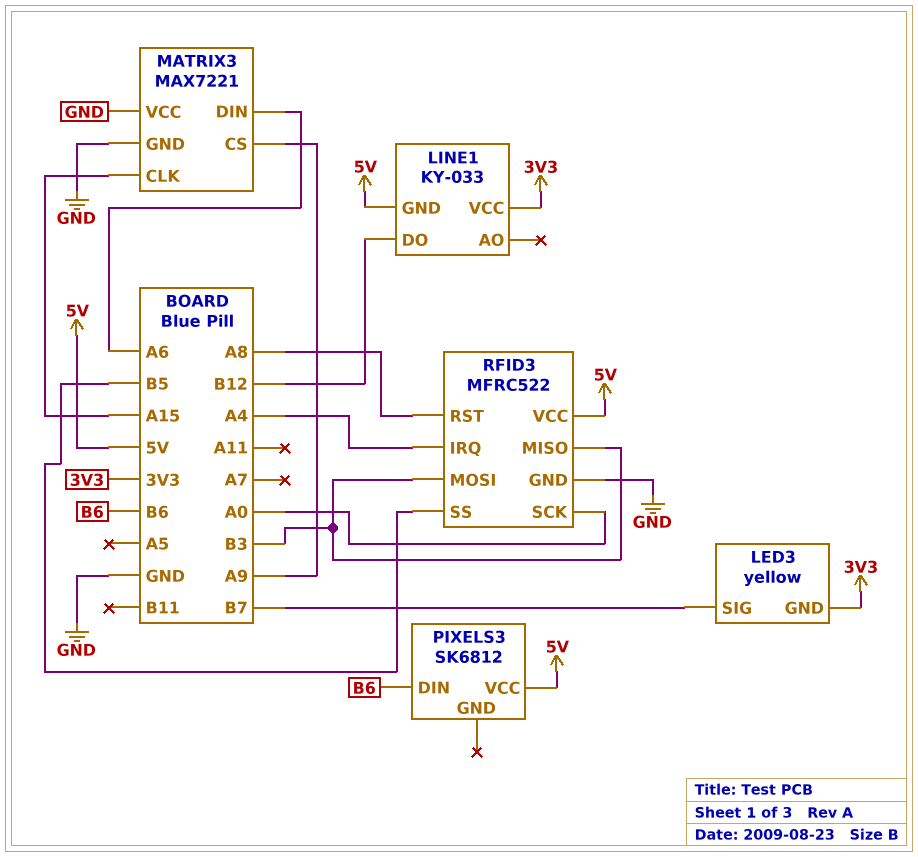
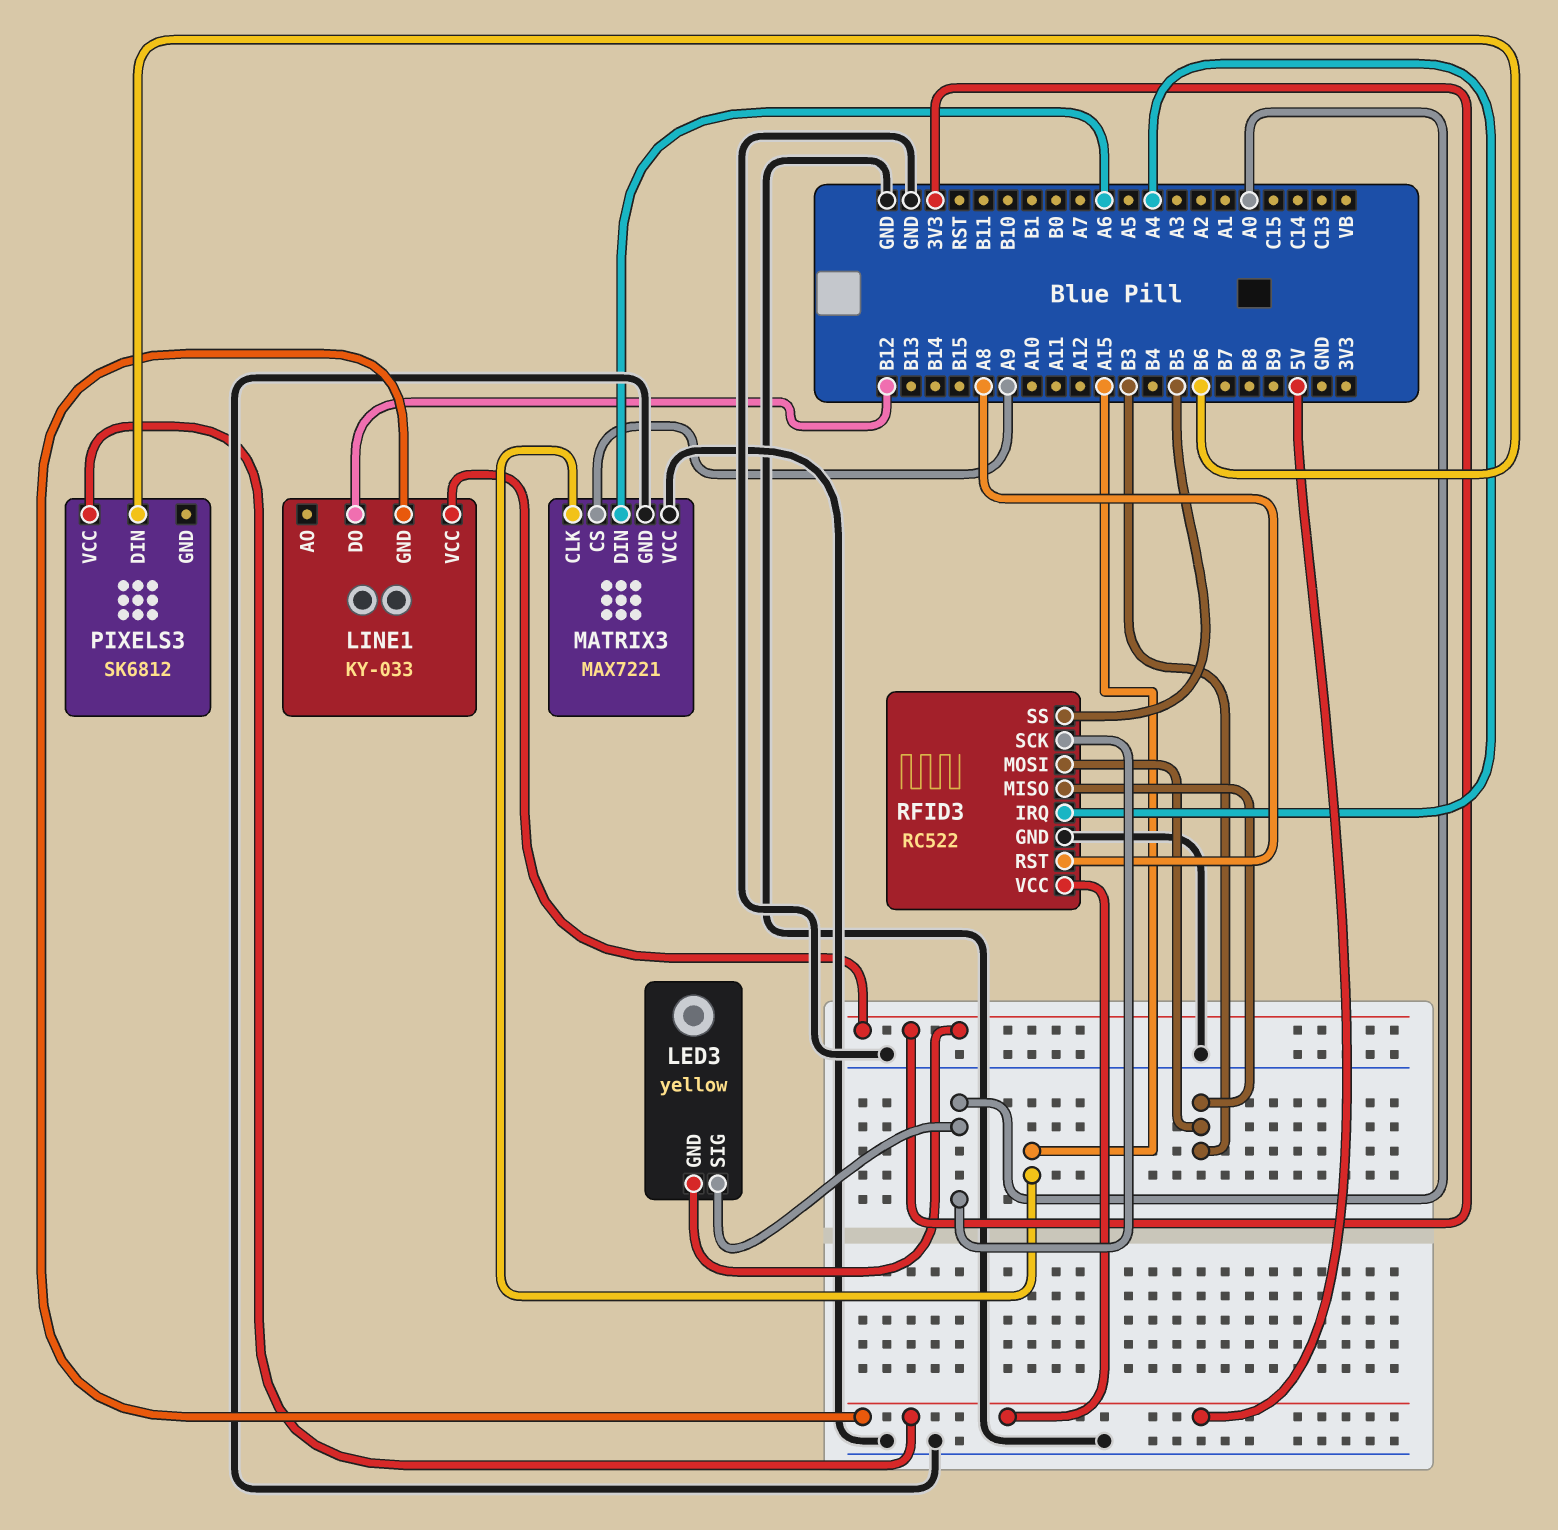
LED3 pin SIG: B7 -> A0
RFID3: MFRC522 -> RC522

